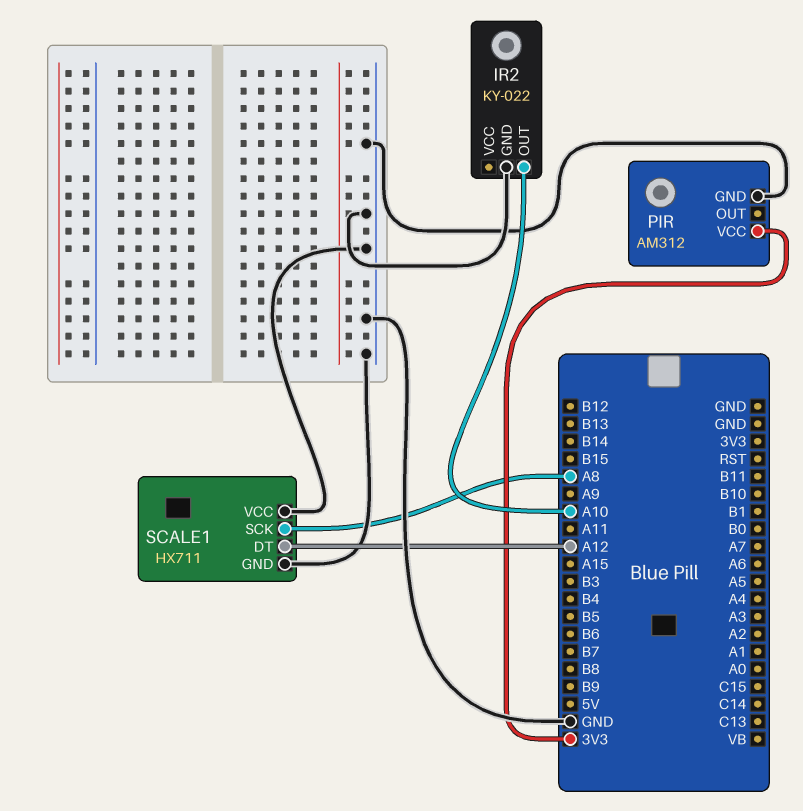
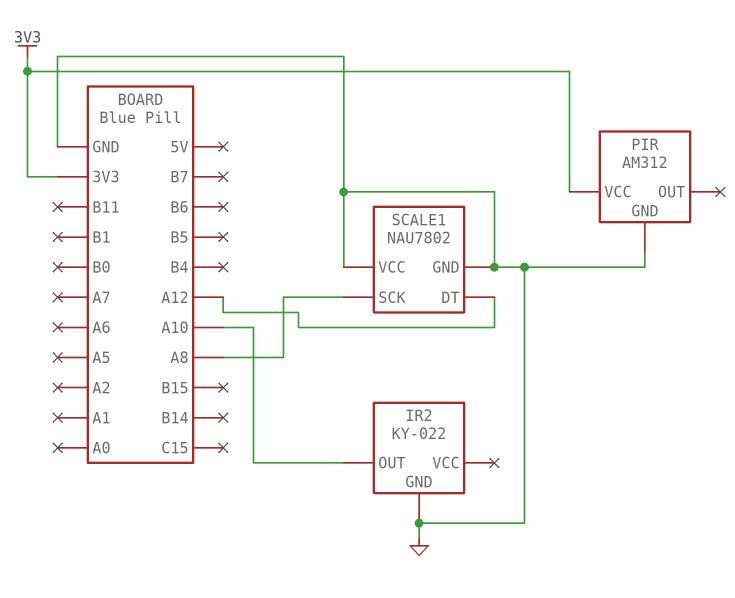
SCALE1: HX711 -> NAU7802

